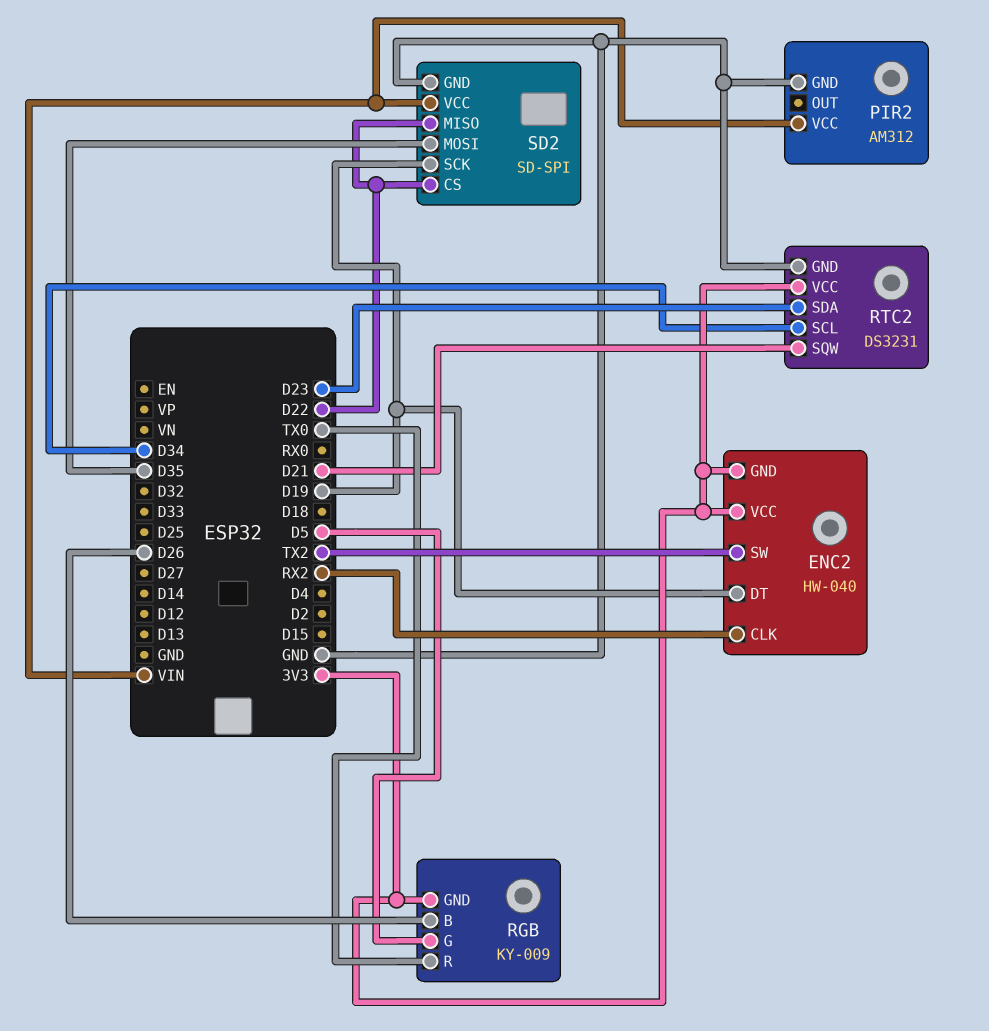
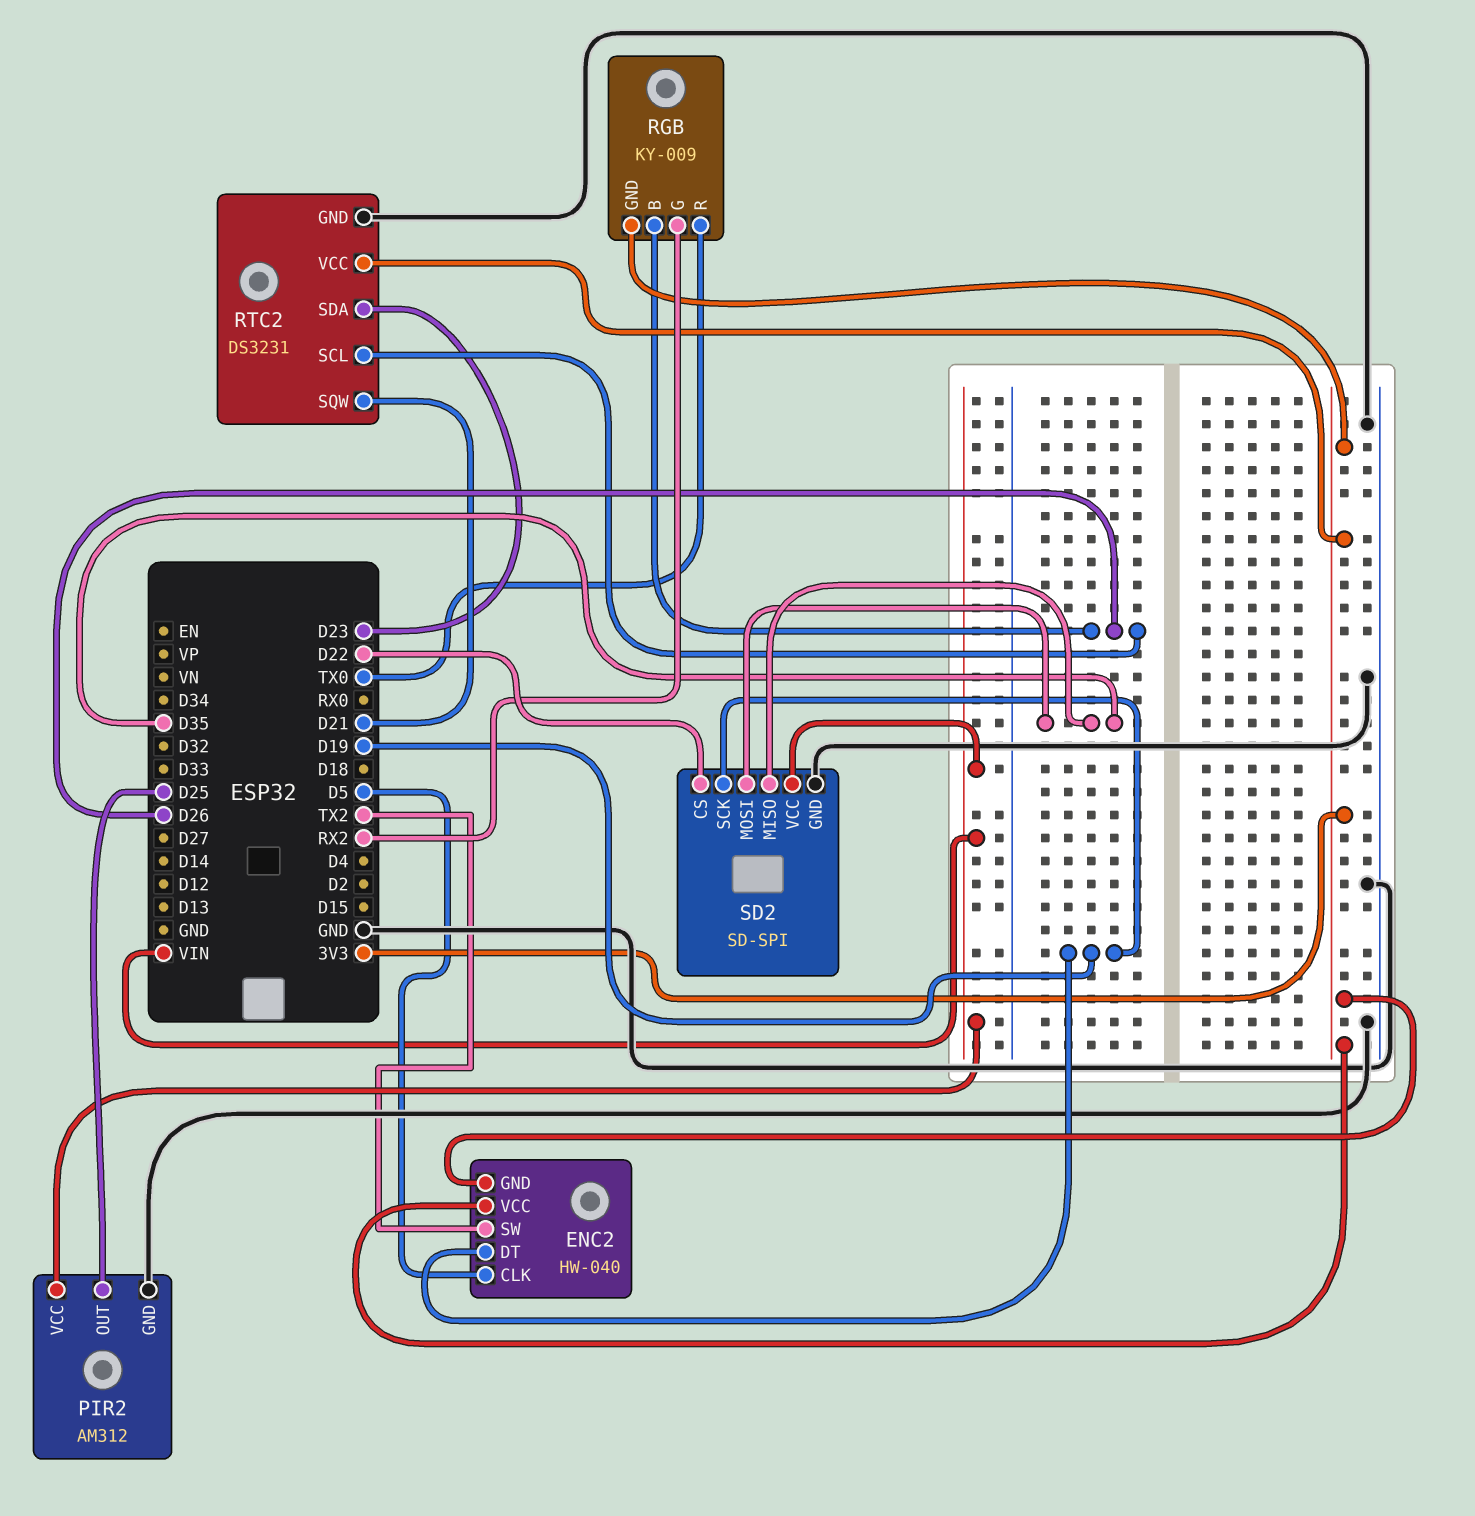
ENC2 pin CLK: RX2 -> D5
PIR2 pin OUT: none -> D25
RGB pin G: D5 -> RX2
RTC2 pin SCL: D34 -> D26
SD2 pin MISO: D22 -> D35

